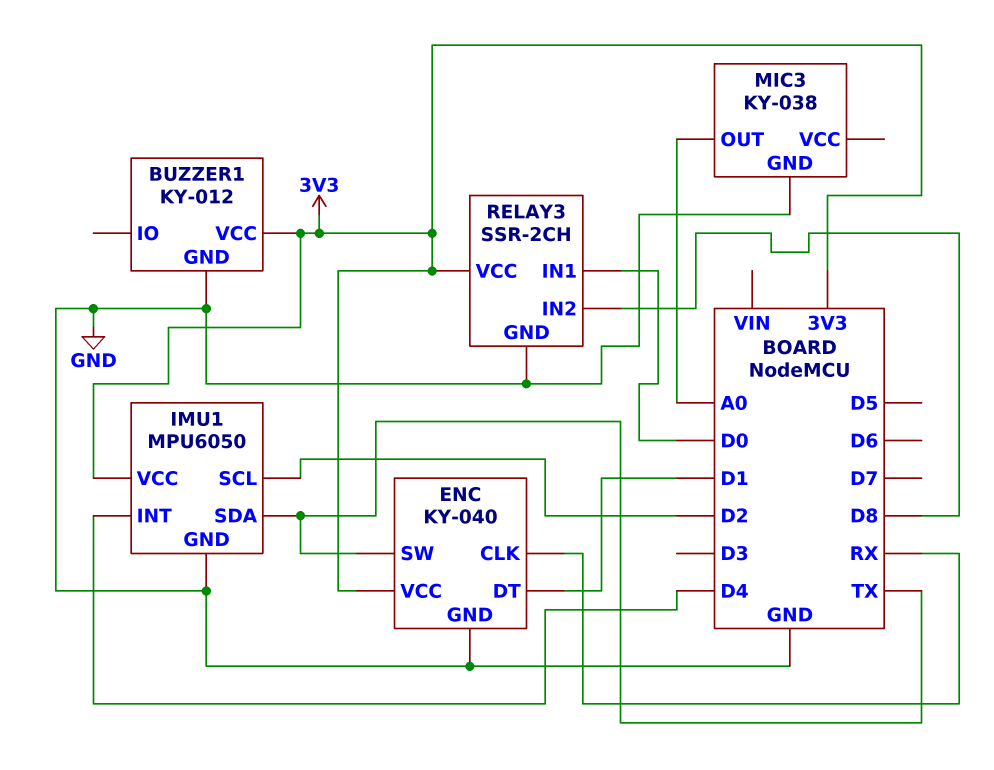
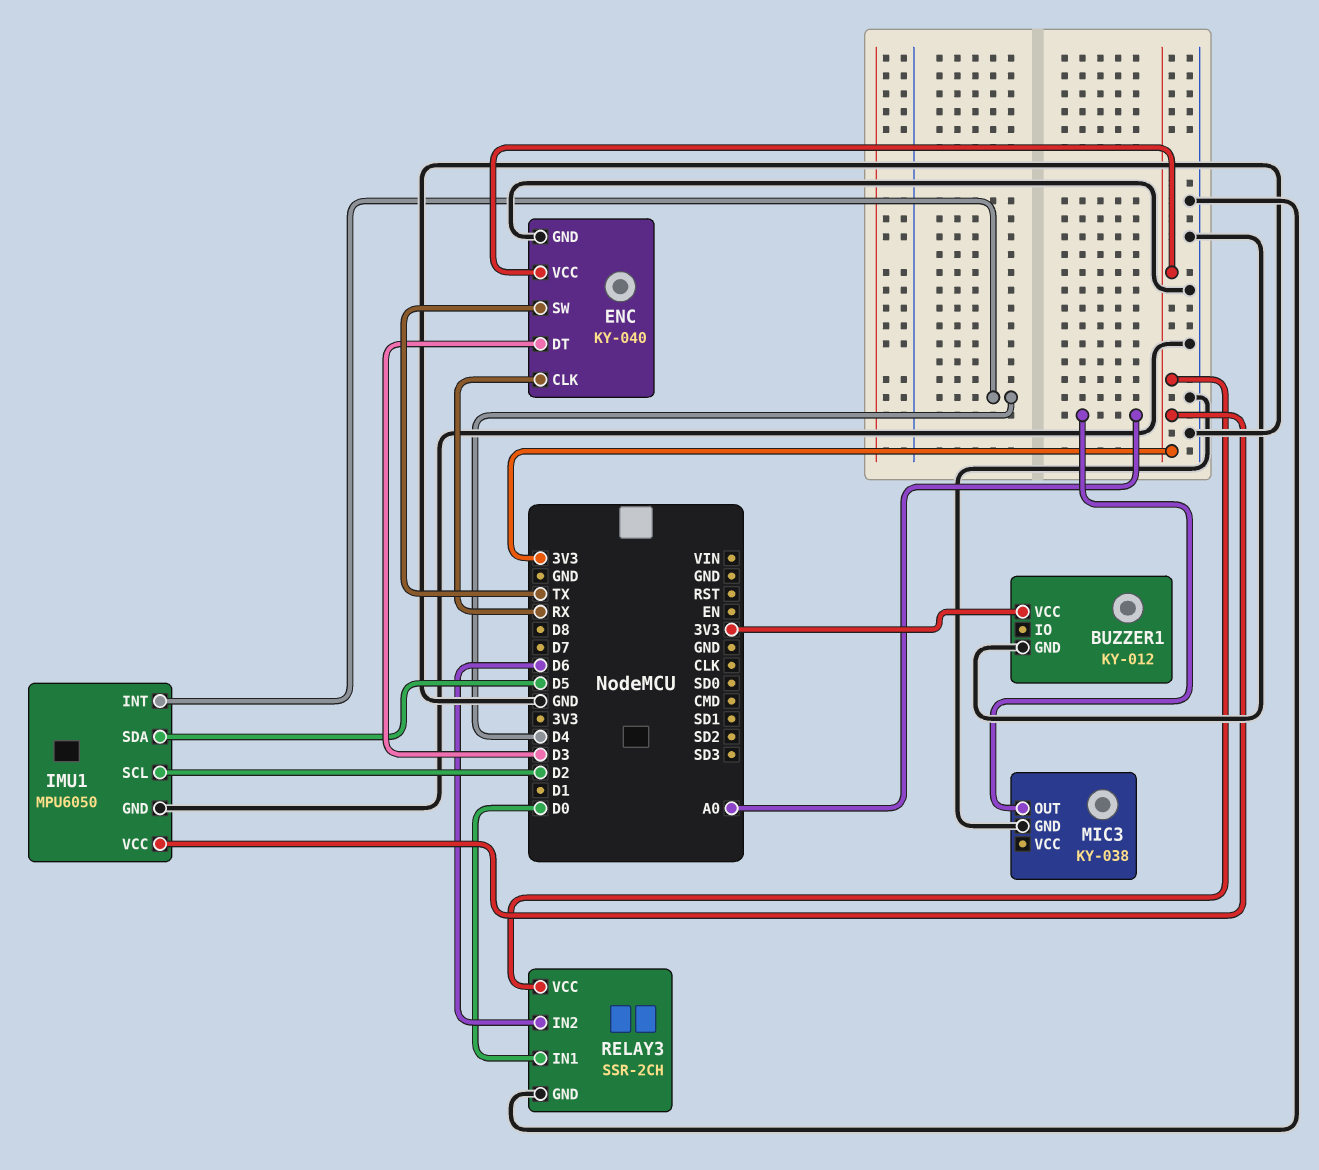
ENC pin DT: D1 -> D3
IMU1 pin SDA: TX -> D5
RELAY3 pin IN2: D8 -> D6

